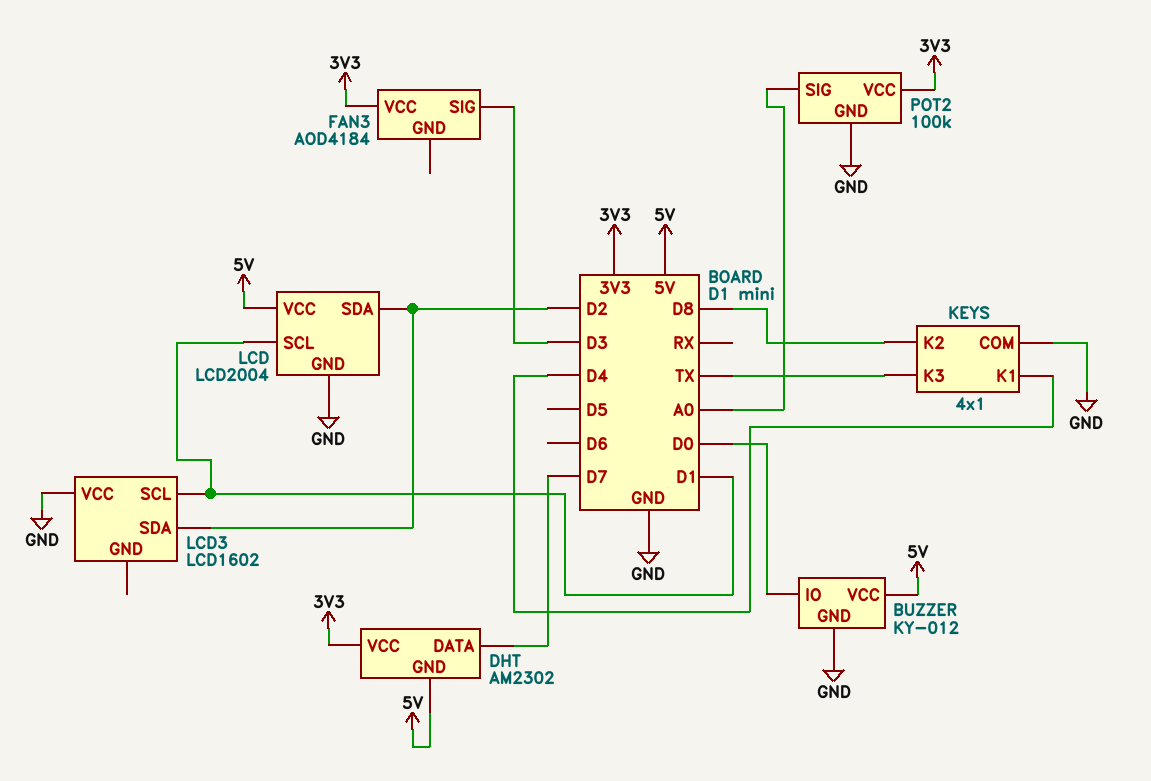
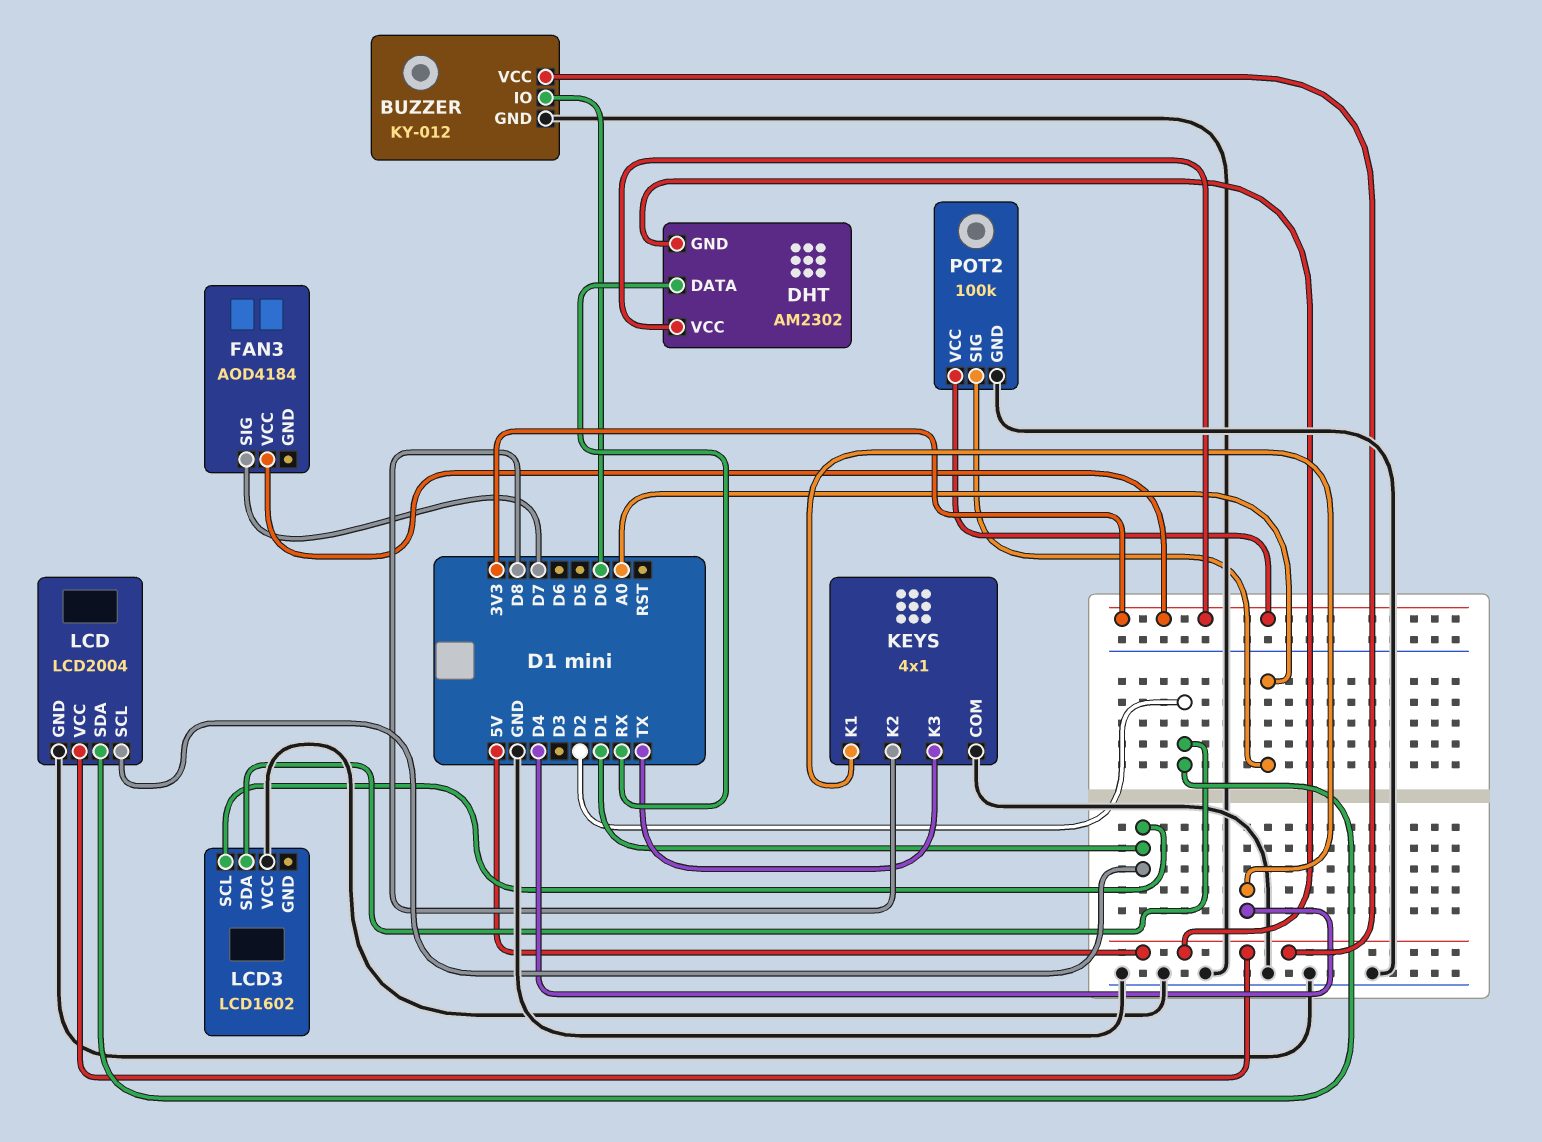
DHT pin DATA: D7 -> RX
FAN3 pin SIG: D3 -> D7

